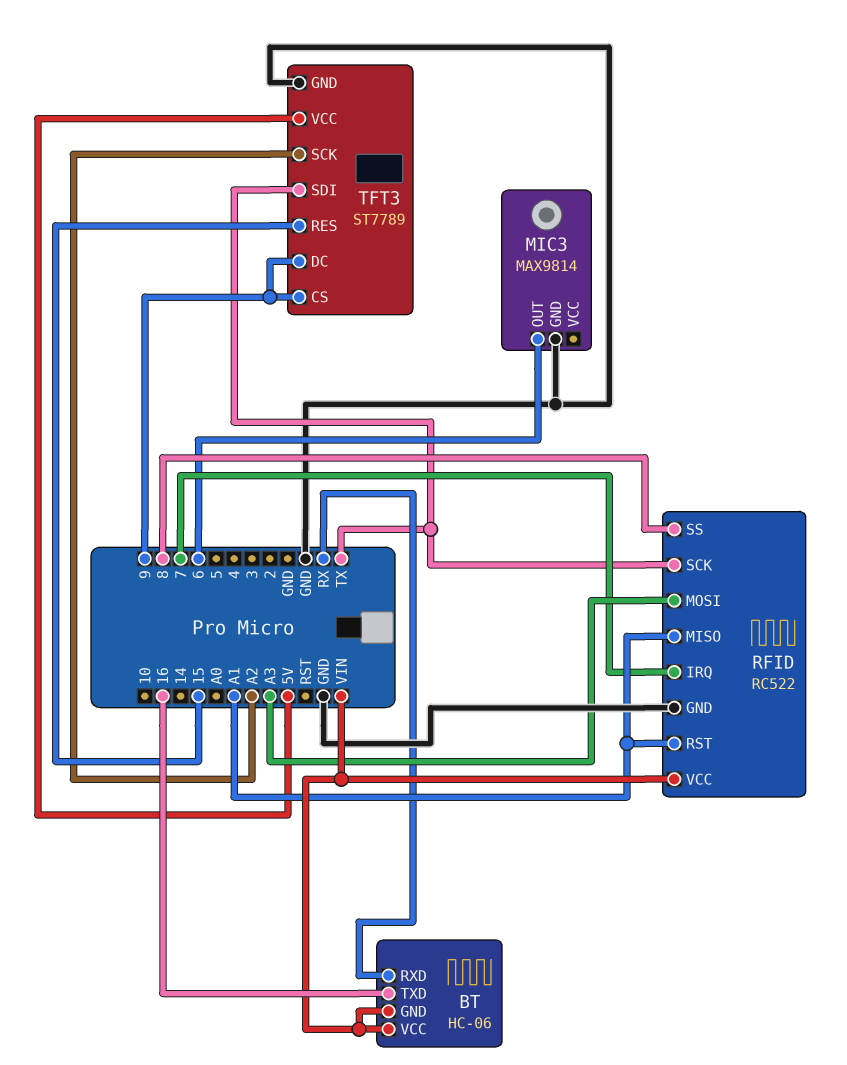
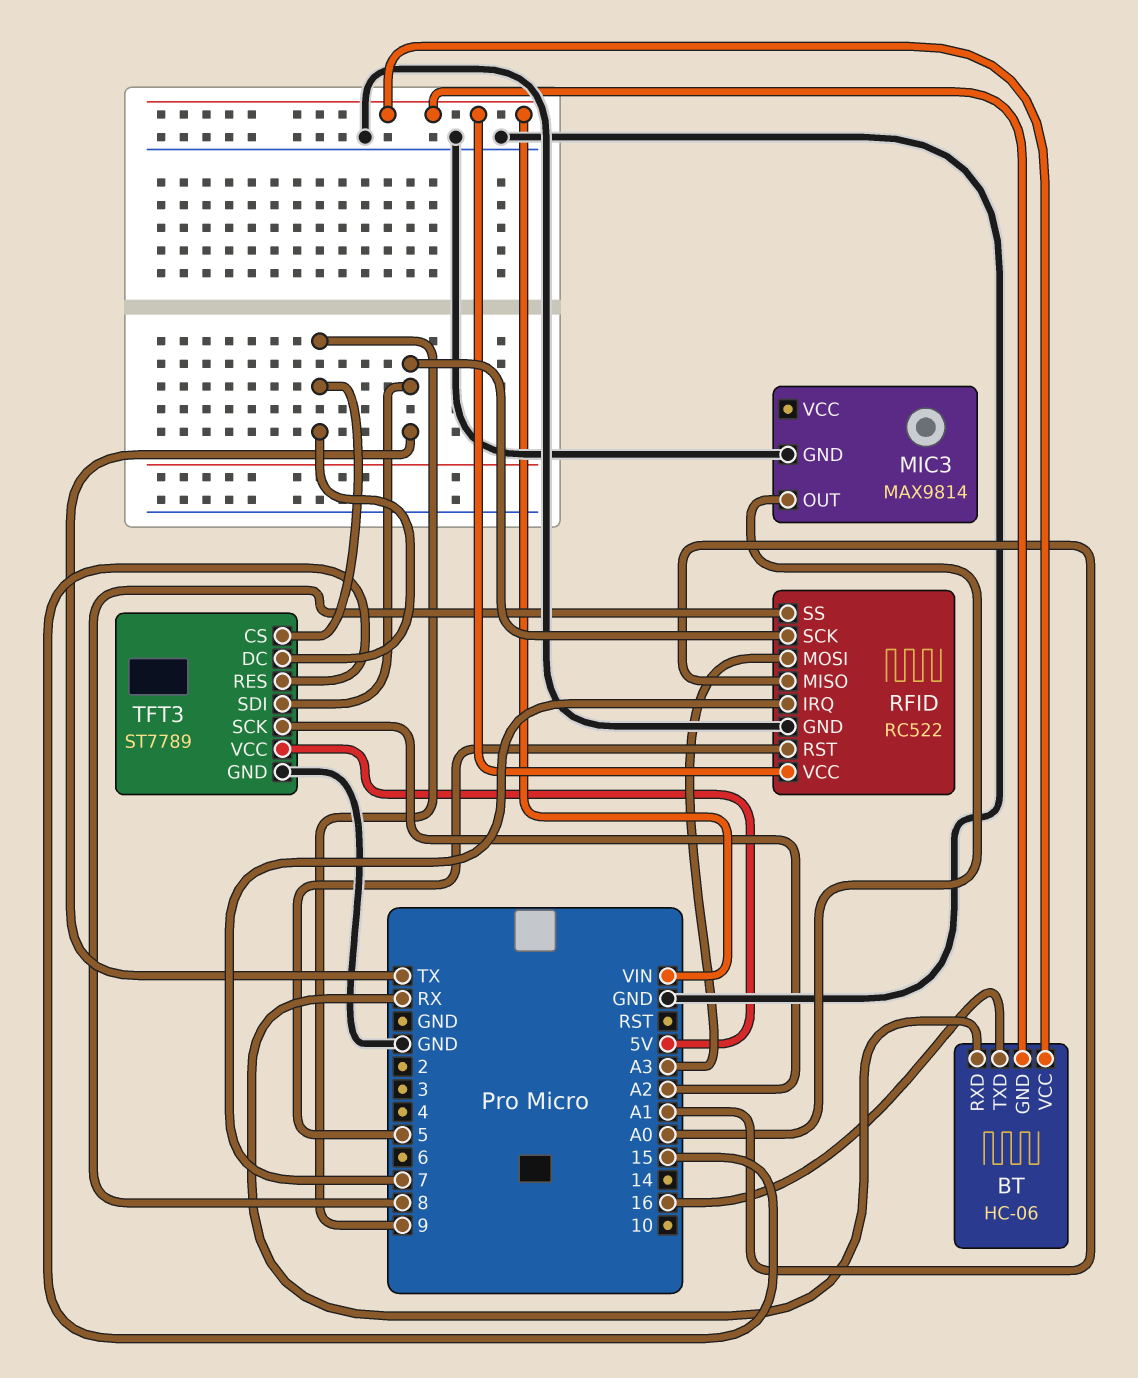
MIC3 pin OUT: 6 -> A0
RFID pin RST: A1 -> 5

